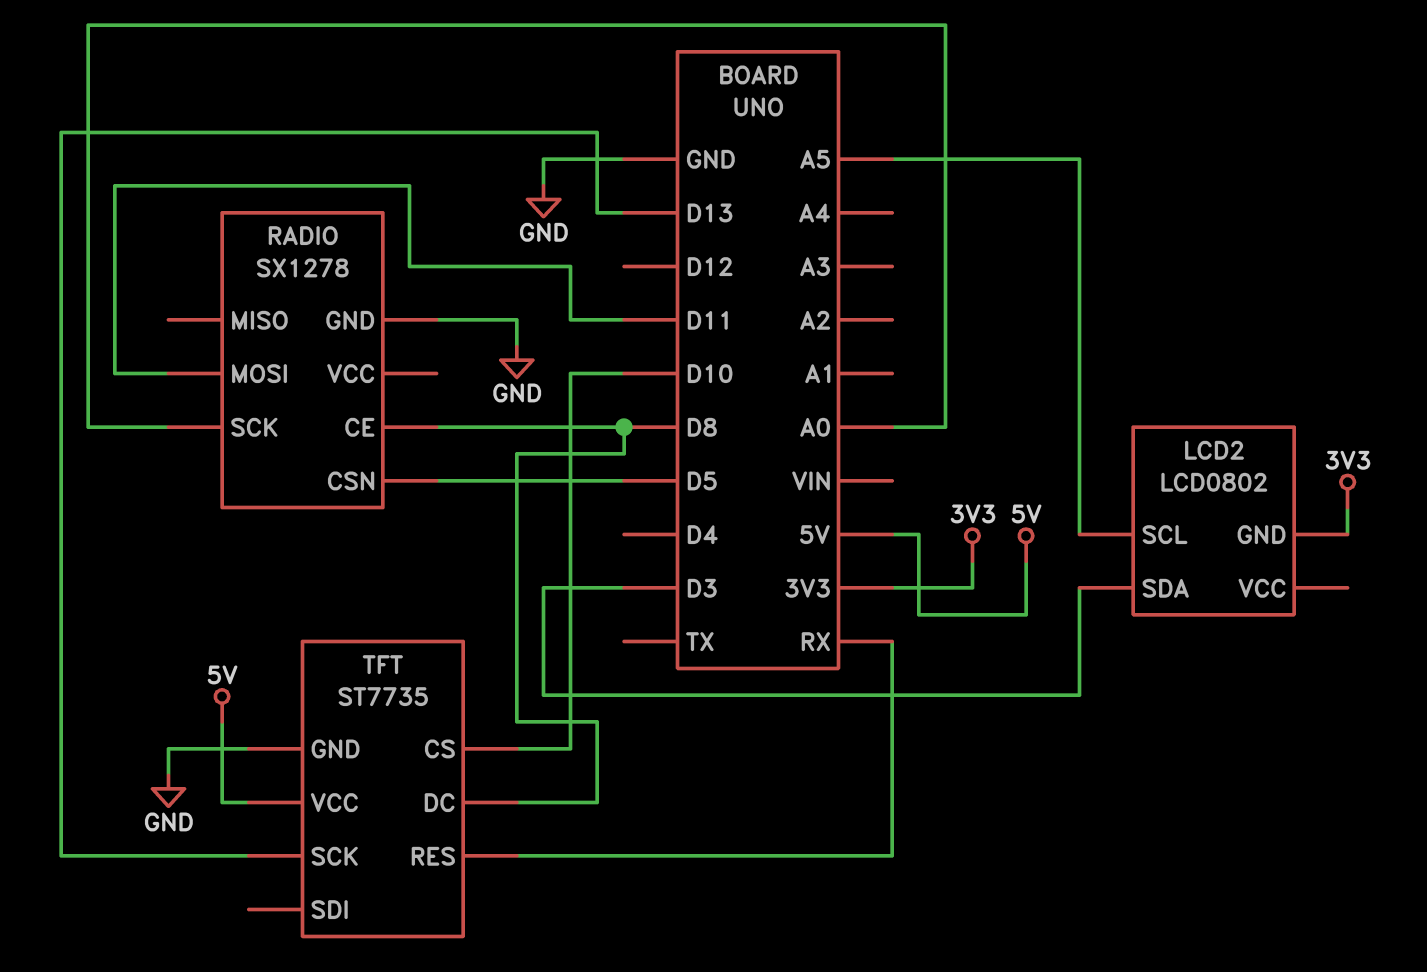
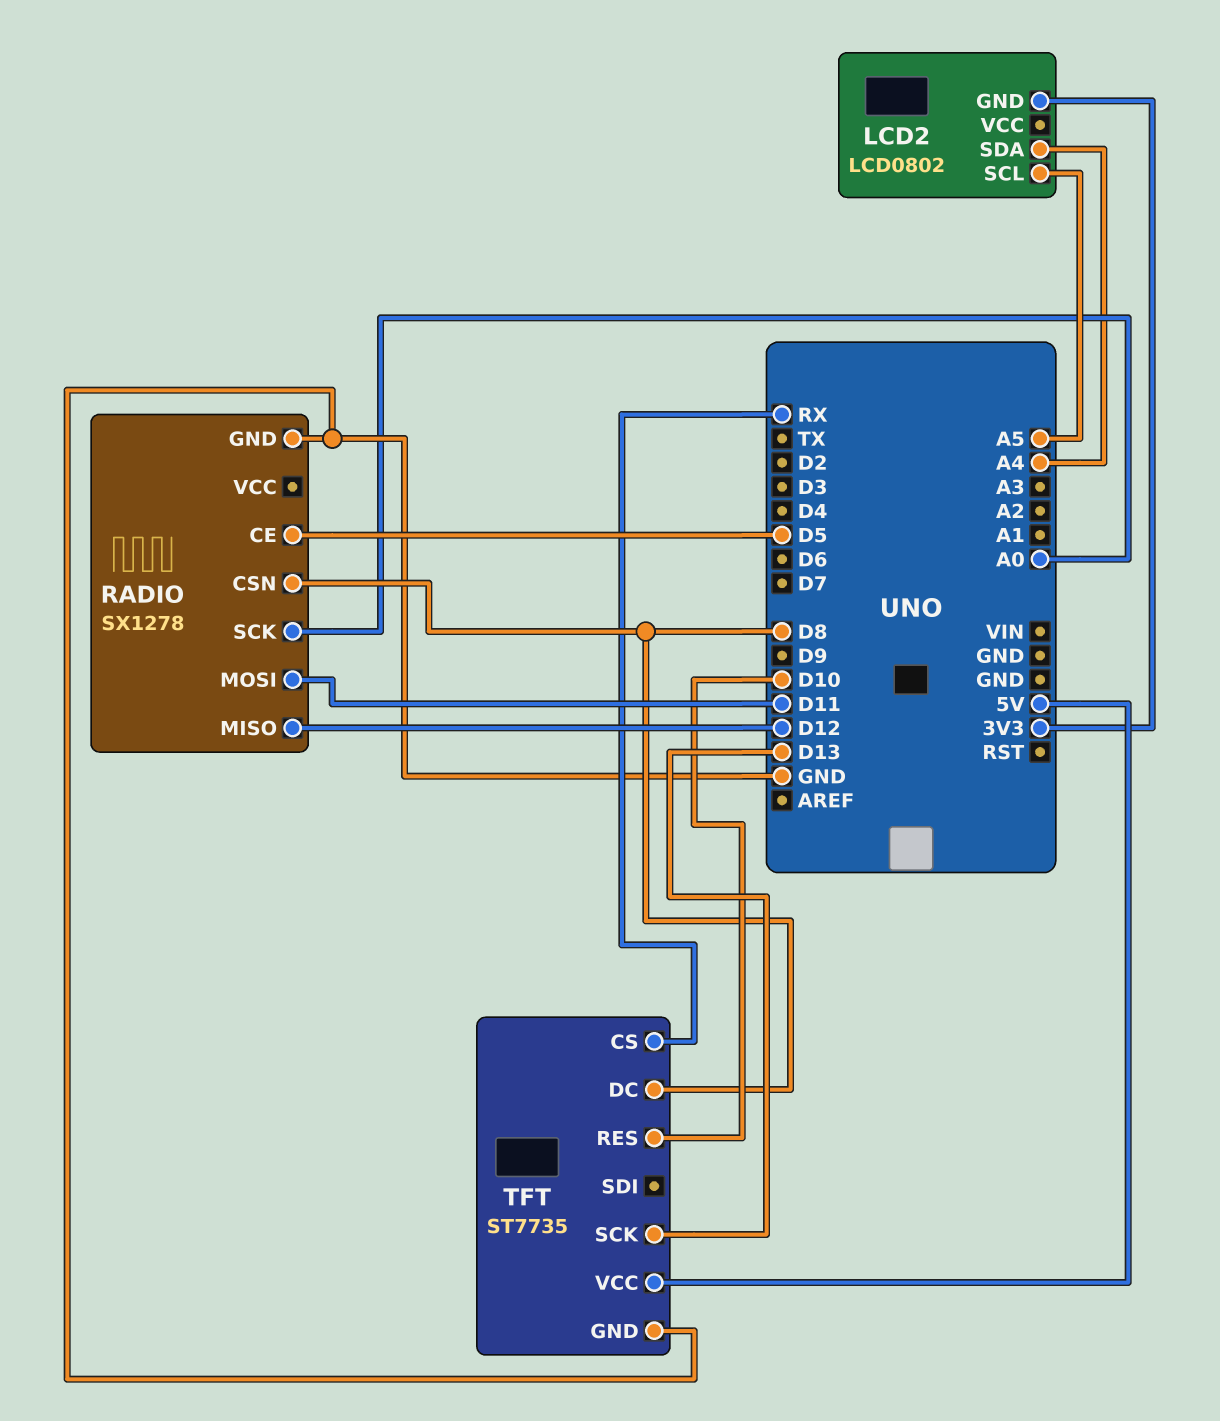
LCD2 pin SDA: D3 -> A4
RADIO pin CE: D8 -> D5
RADIO pin CSN: D5 -> D8
RADIO pin MISO: none -> D12
TFT pin CS: D10 -> RX
TFT pin RES: RX -> D10

